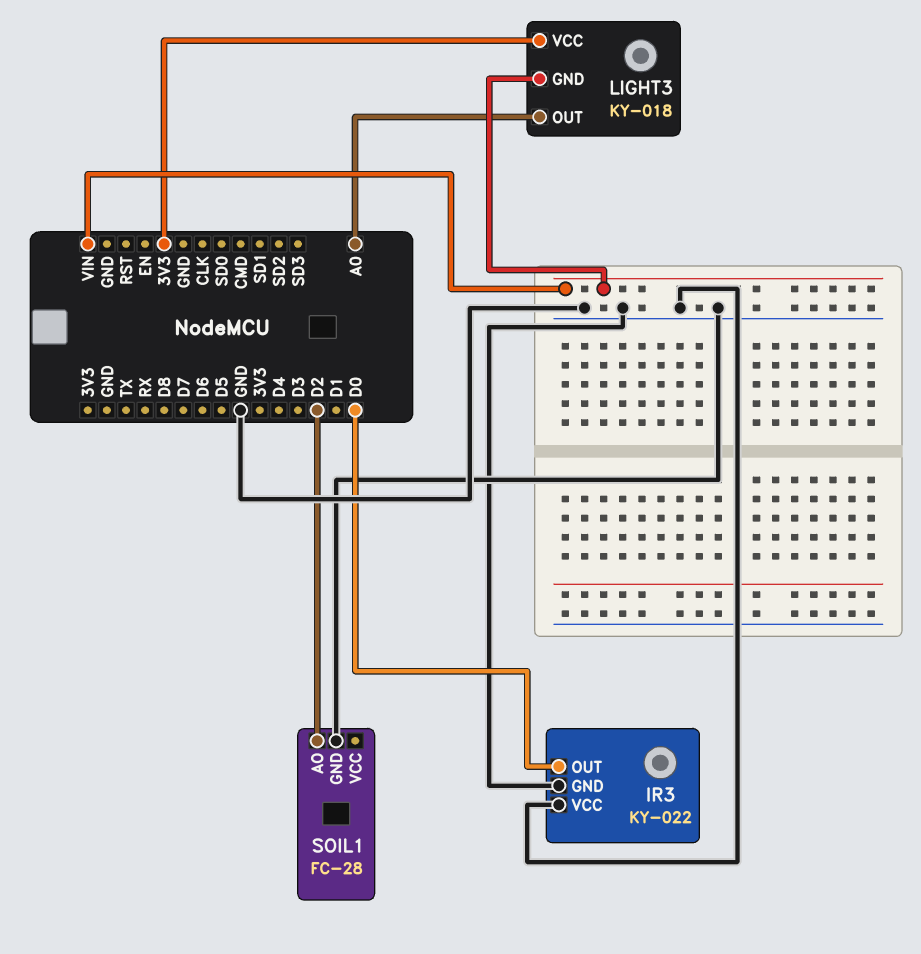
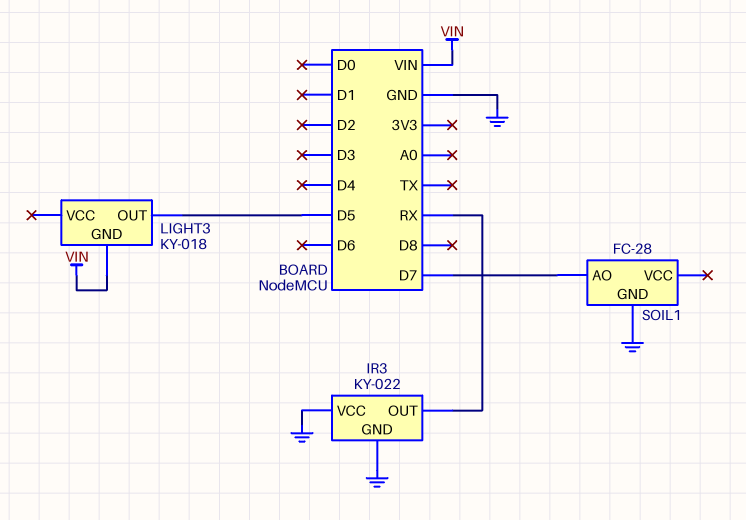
IR3 pin OUT: D0 -> RX
LIGHT3 pin OUT: A0 -> D5
LIGHT3 pin VCC: 3V3 -> none
SOIL1 pin AO: D2 -> D7

